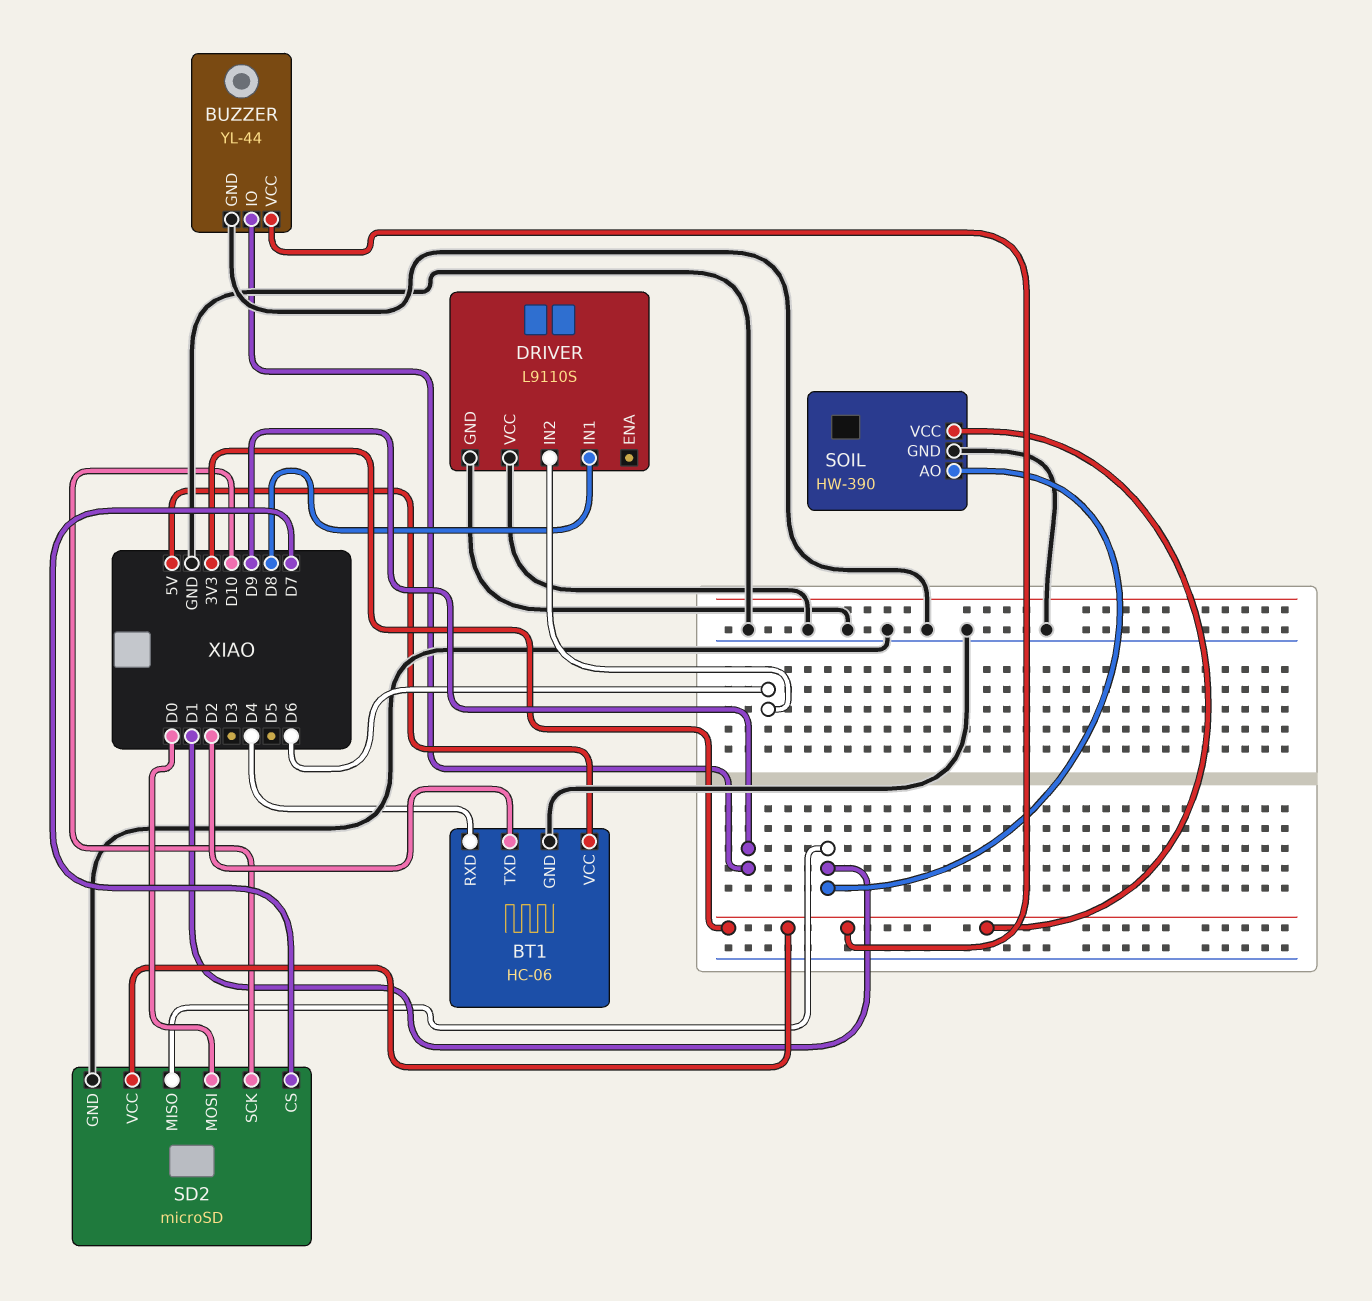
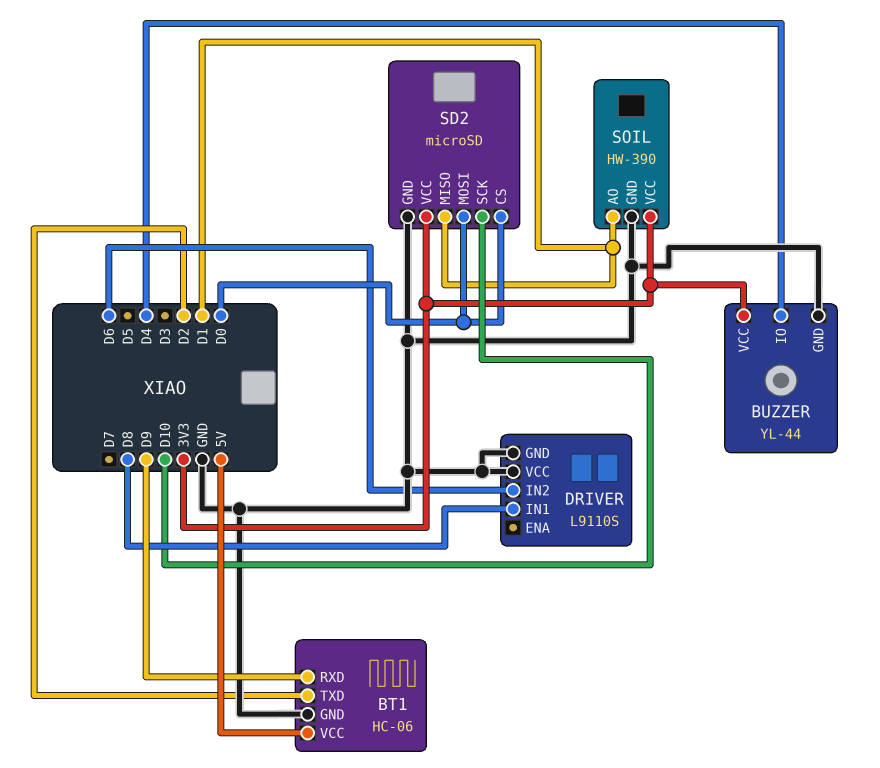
BT1 pin RXD: D4 -> D9
BUZZER pin IO: D9 -> D4
SD2 pin CS: D7 -> D0

